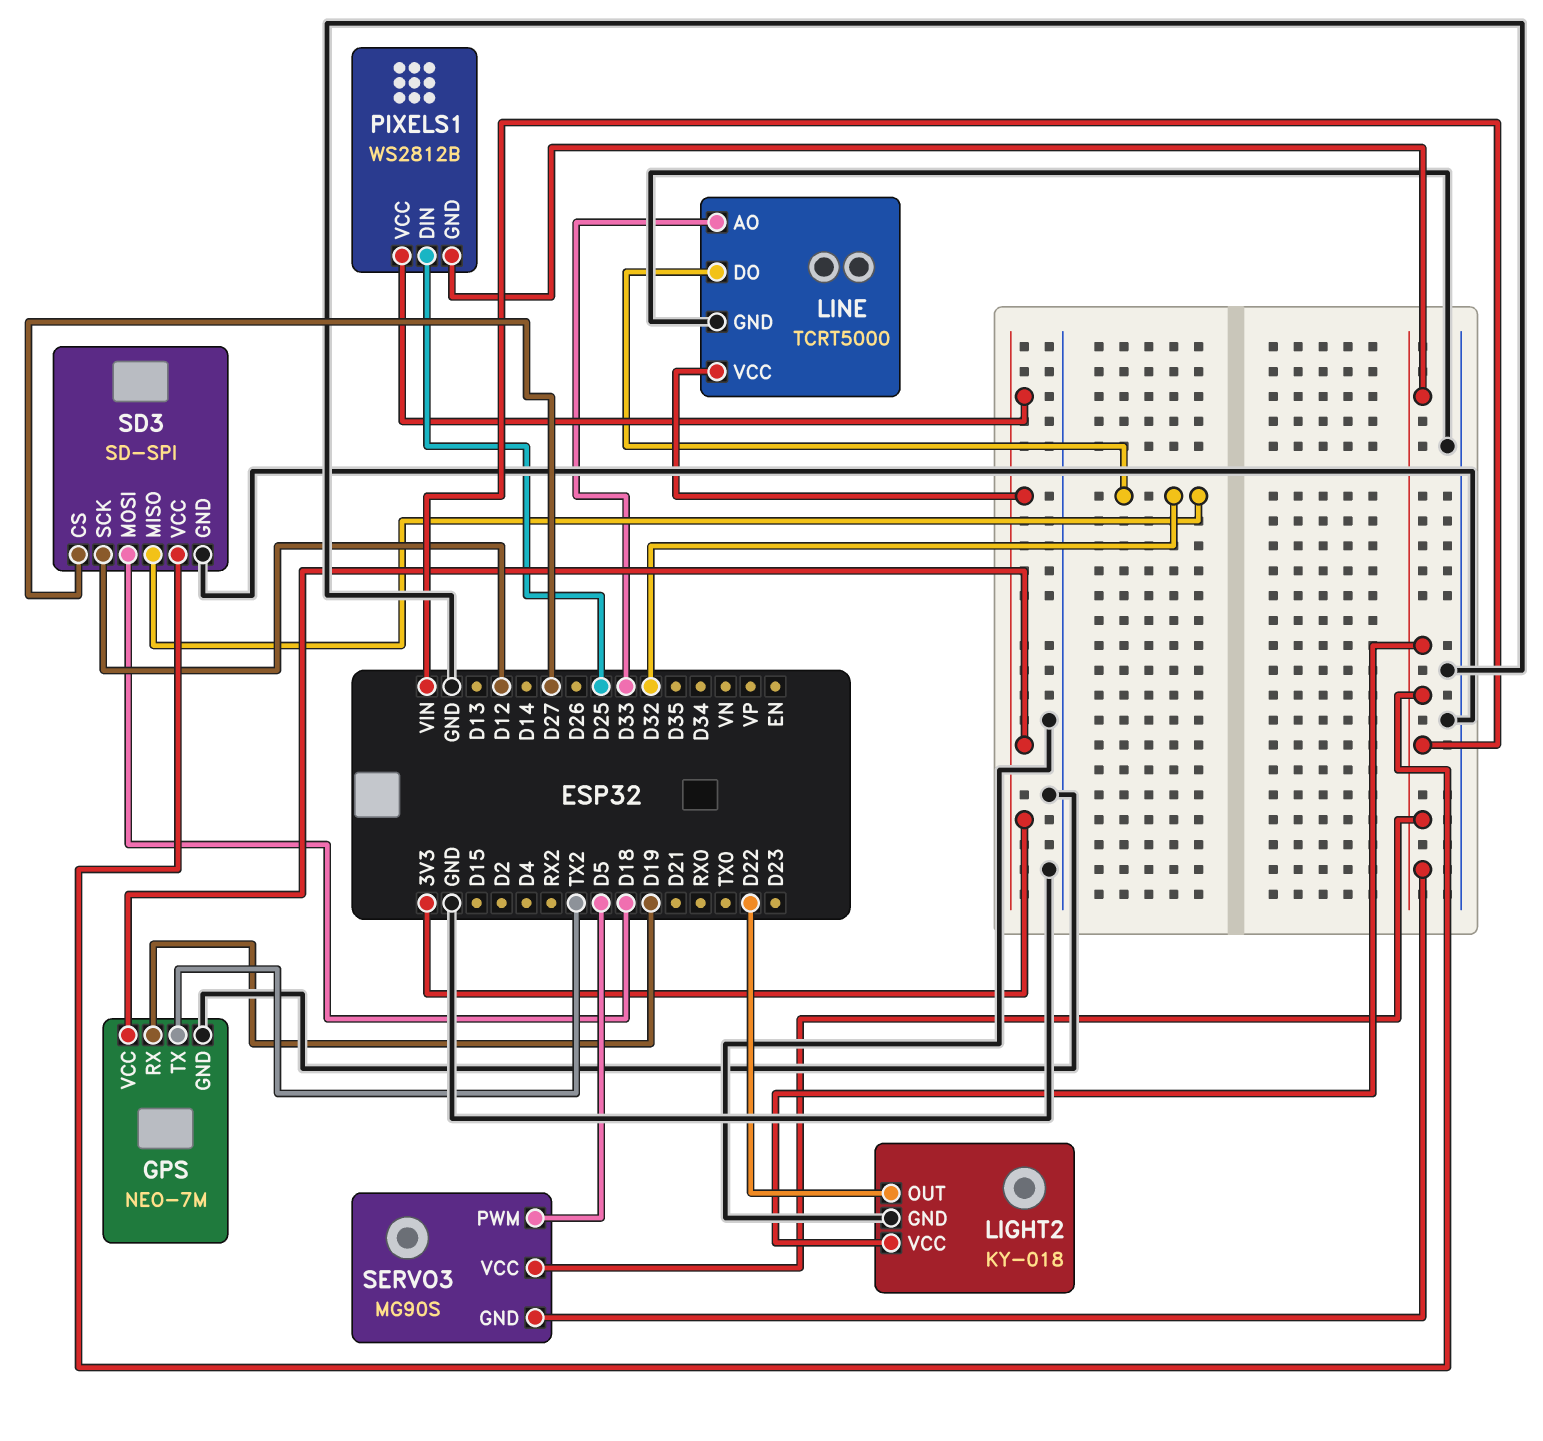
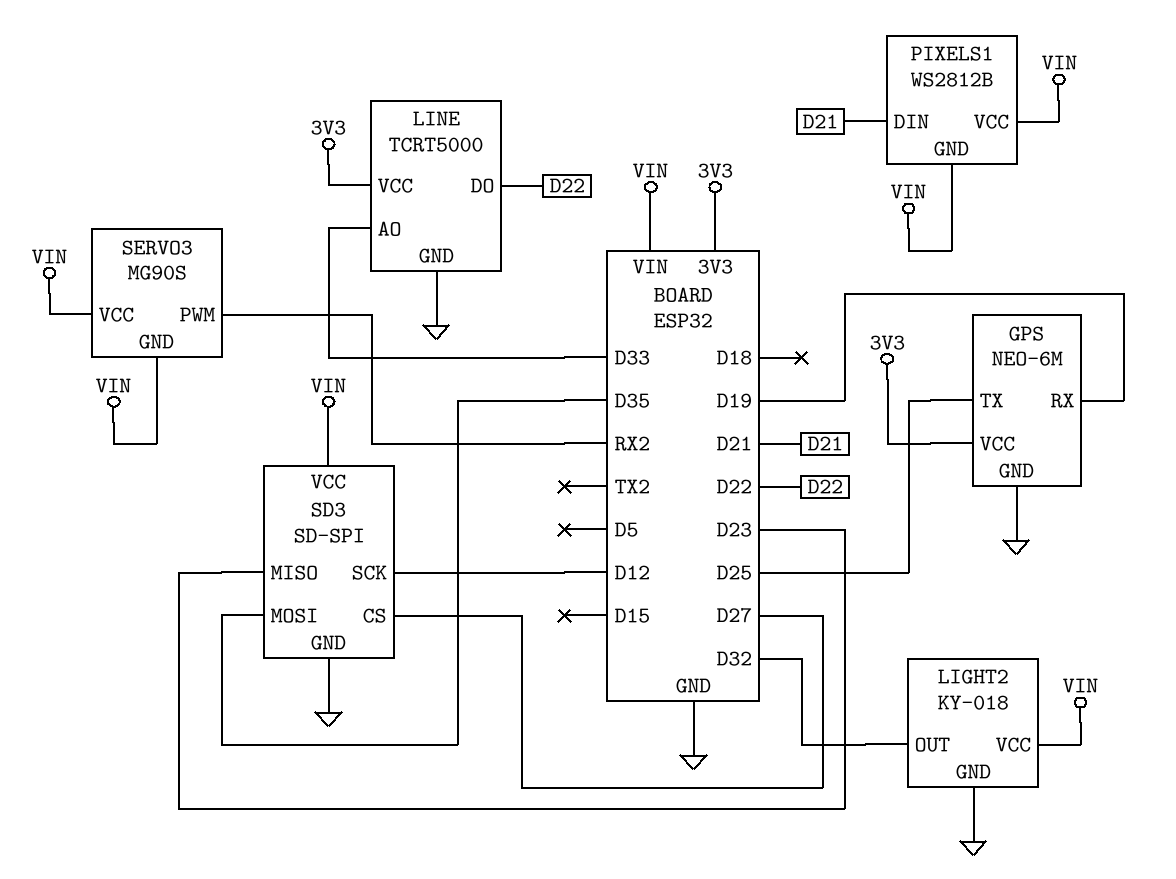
GPS: NEO-7M -> NEO-6M
GPS pin TX: TX2 -> D25
LIGHT2 pin OUT: D22 -> D32
LINE pin DO: D32 -> D22
PIXELS1 pin DIN: D25 -> D21
PIXELS1 pin VCC: 3V3 -> VIN
SD3 pin MISO: D32 -> D23
SD3 pin MOSI: D18 -> D35
SERVO3 pin PWM: D5 -> RX2

